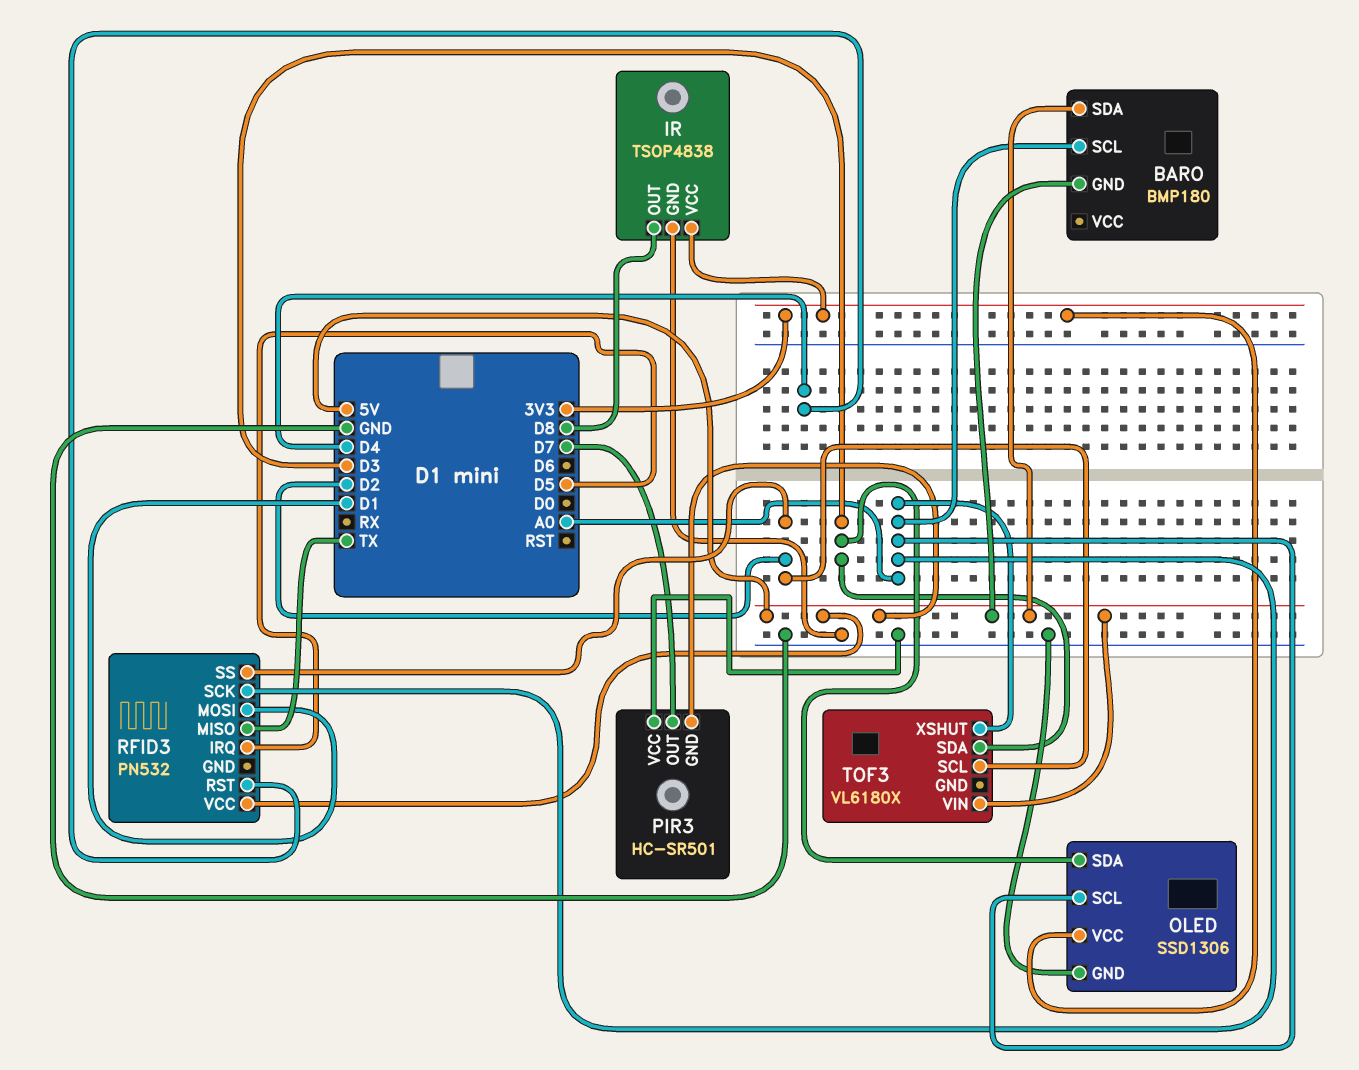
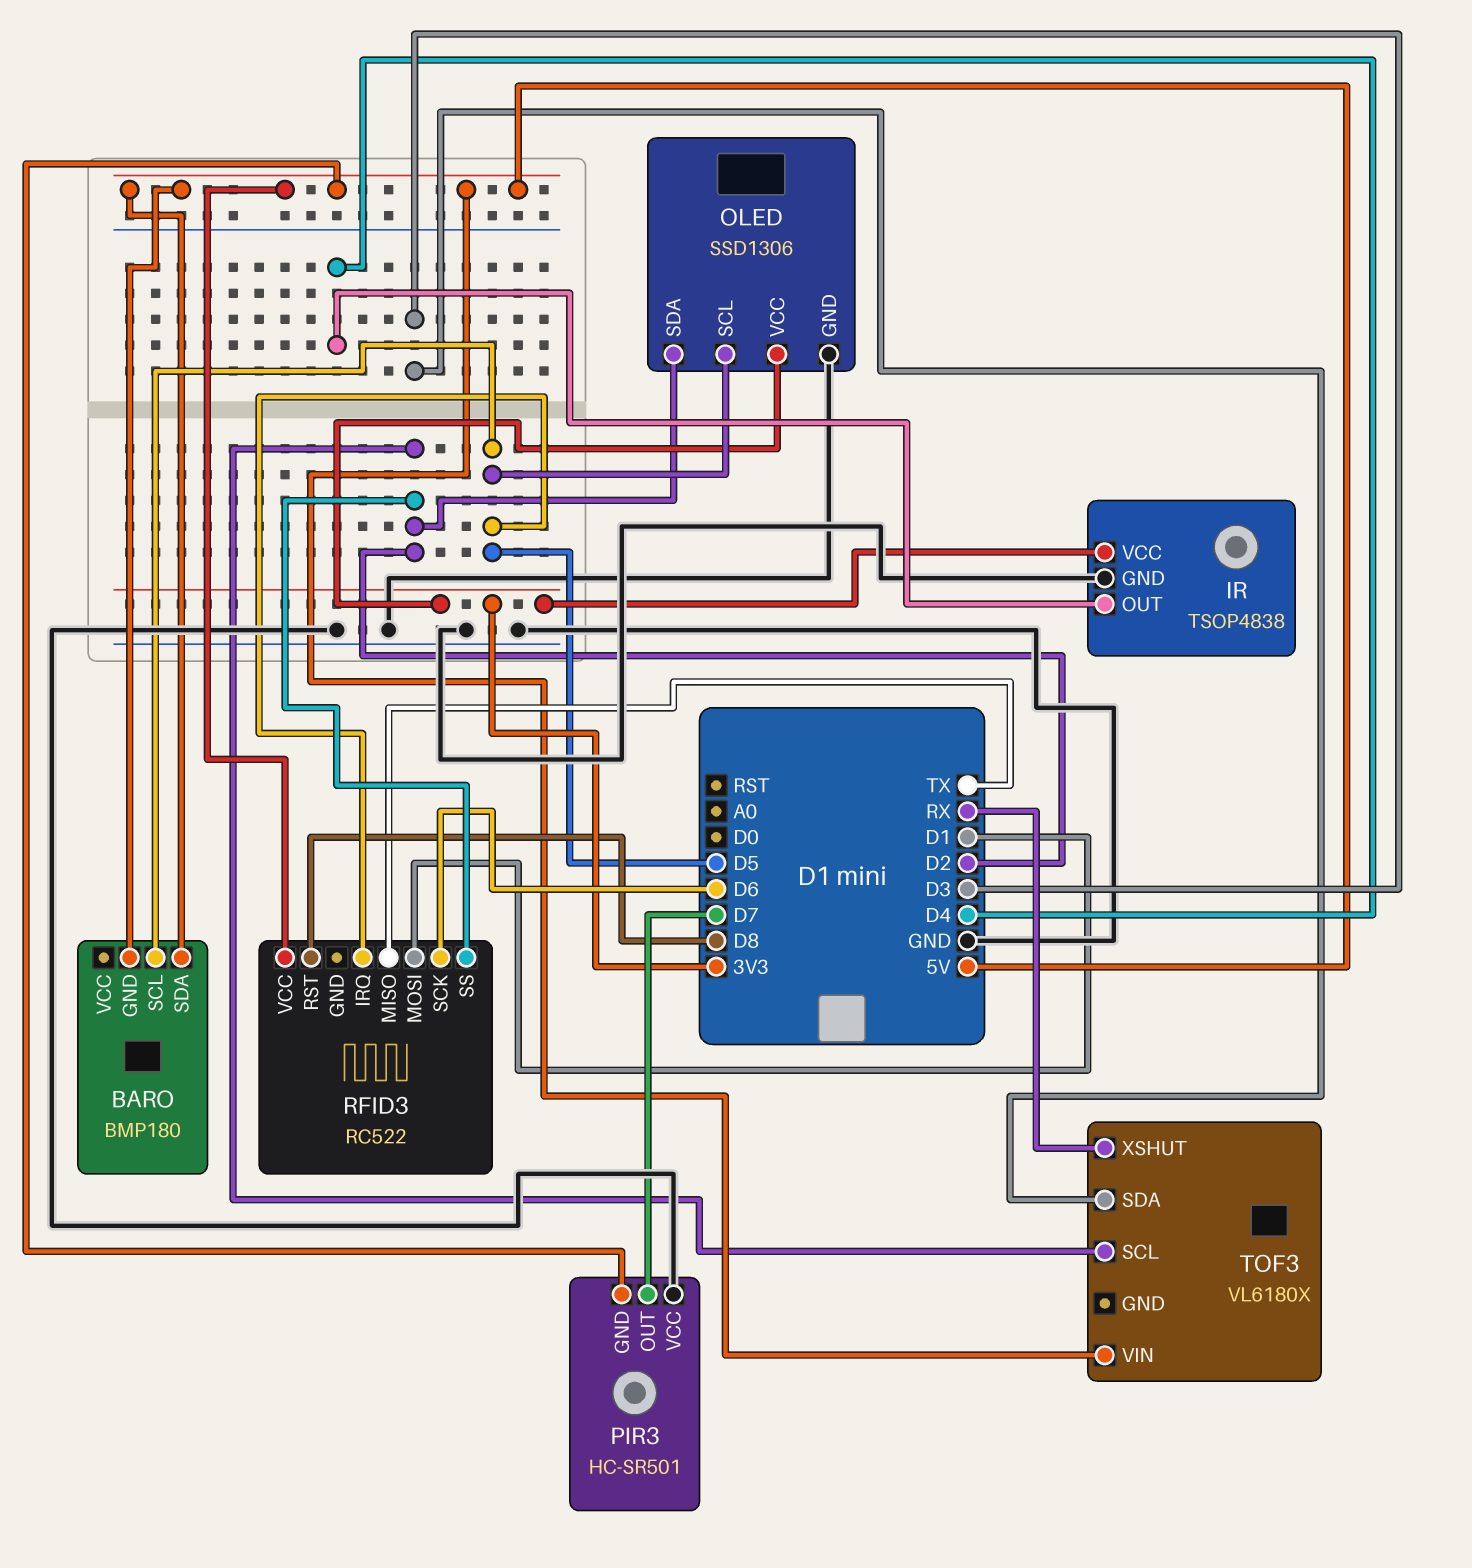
BARO pin SCL: A0 -> D5
IR pin OUT: D8 -> D4
OLED pin SCL: A0 -> D5
OLED pin SDA: D3 -> D2
RFID3: PN532 -> RC522
RFID3 pin RST: D4 -> D8
RFID3 pin SCK: A0 -> D6
TOF3 pin XSHUT: A0 -> RX

